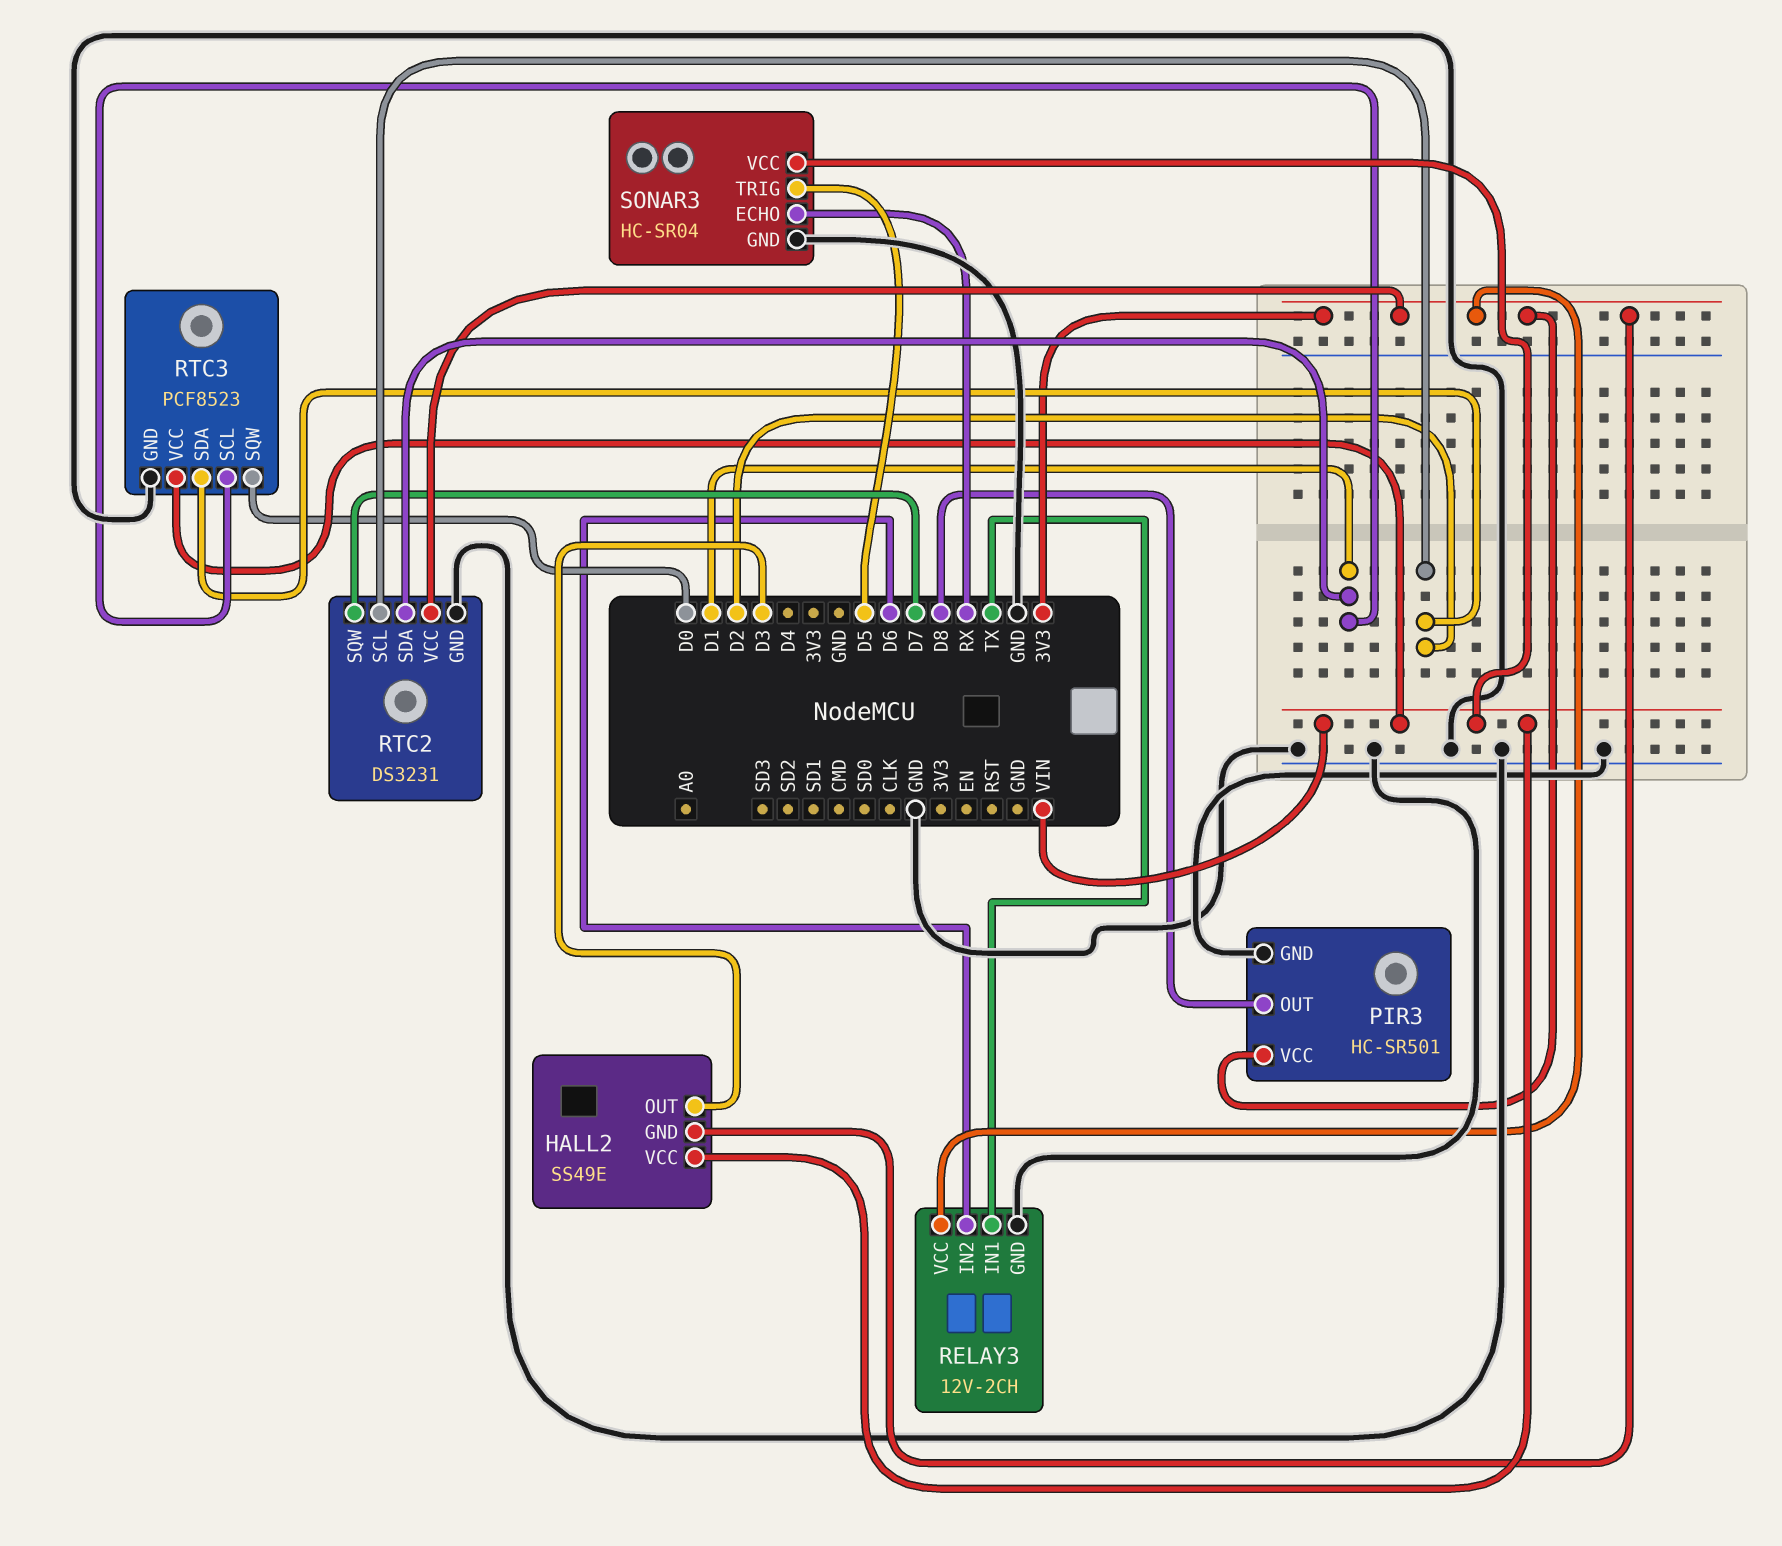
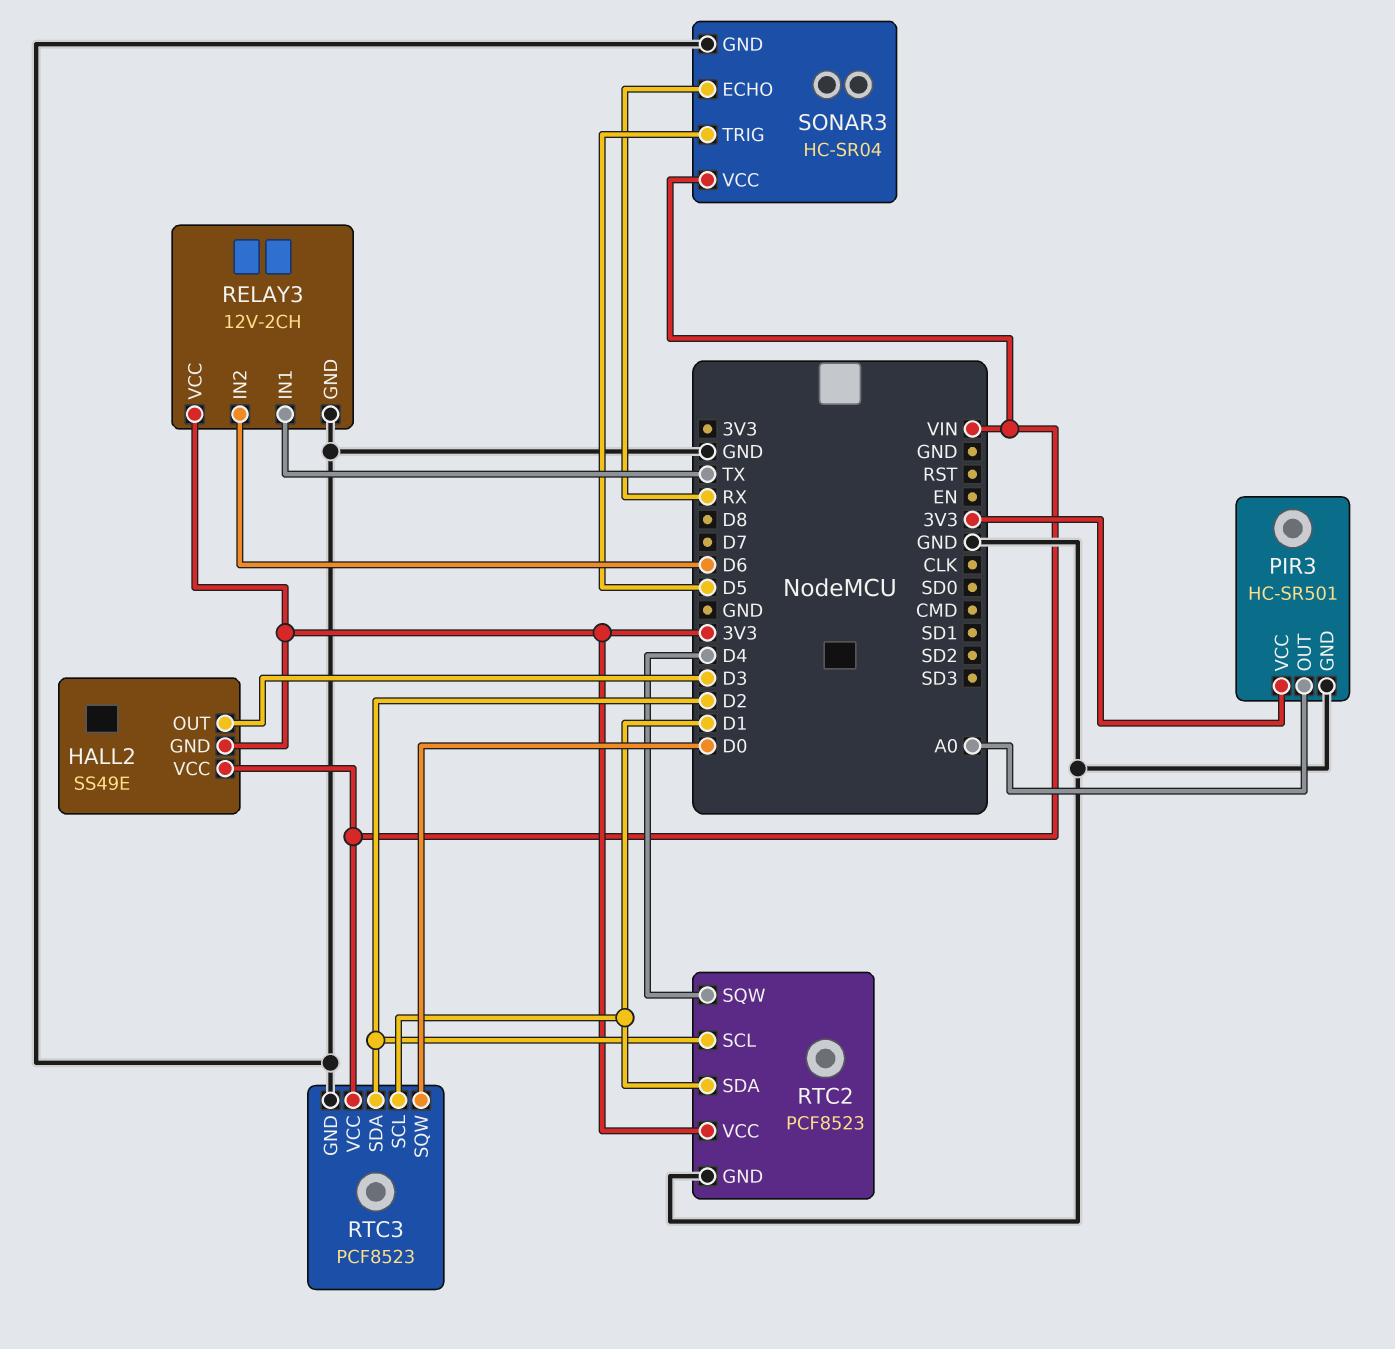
PIR3 pin OUT: D8 -> A0
RTC2: DS3231 -> PCF8523
RTC2 pin SQW: D7 -> D4

